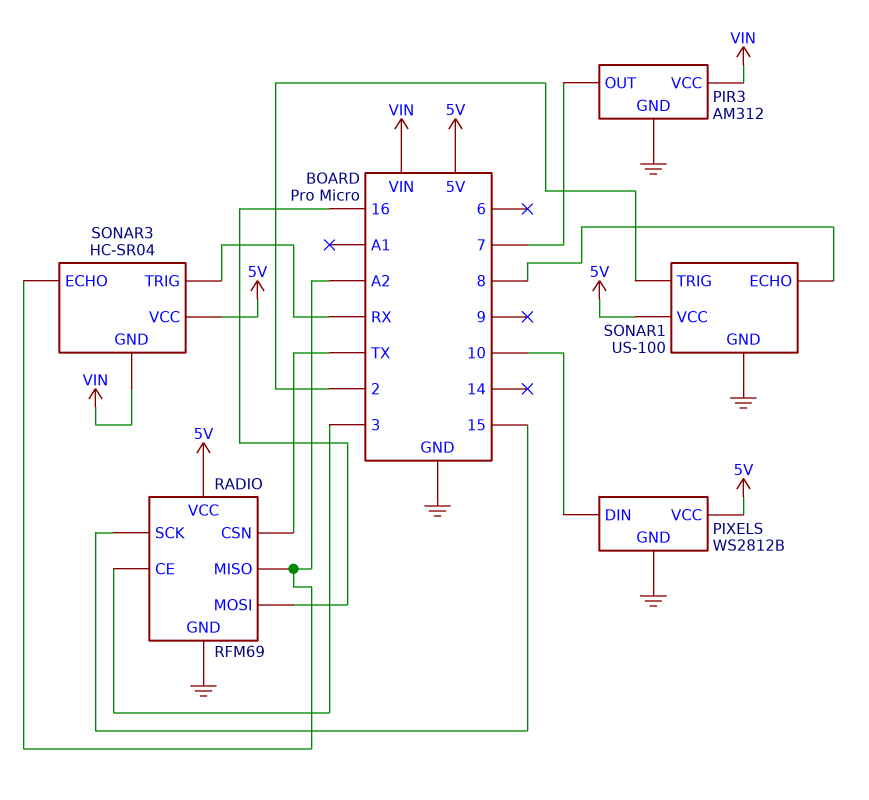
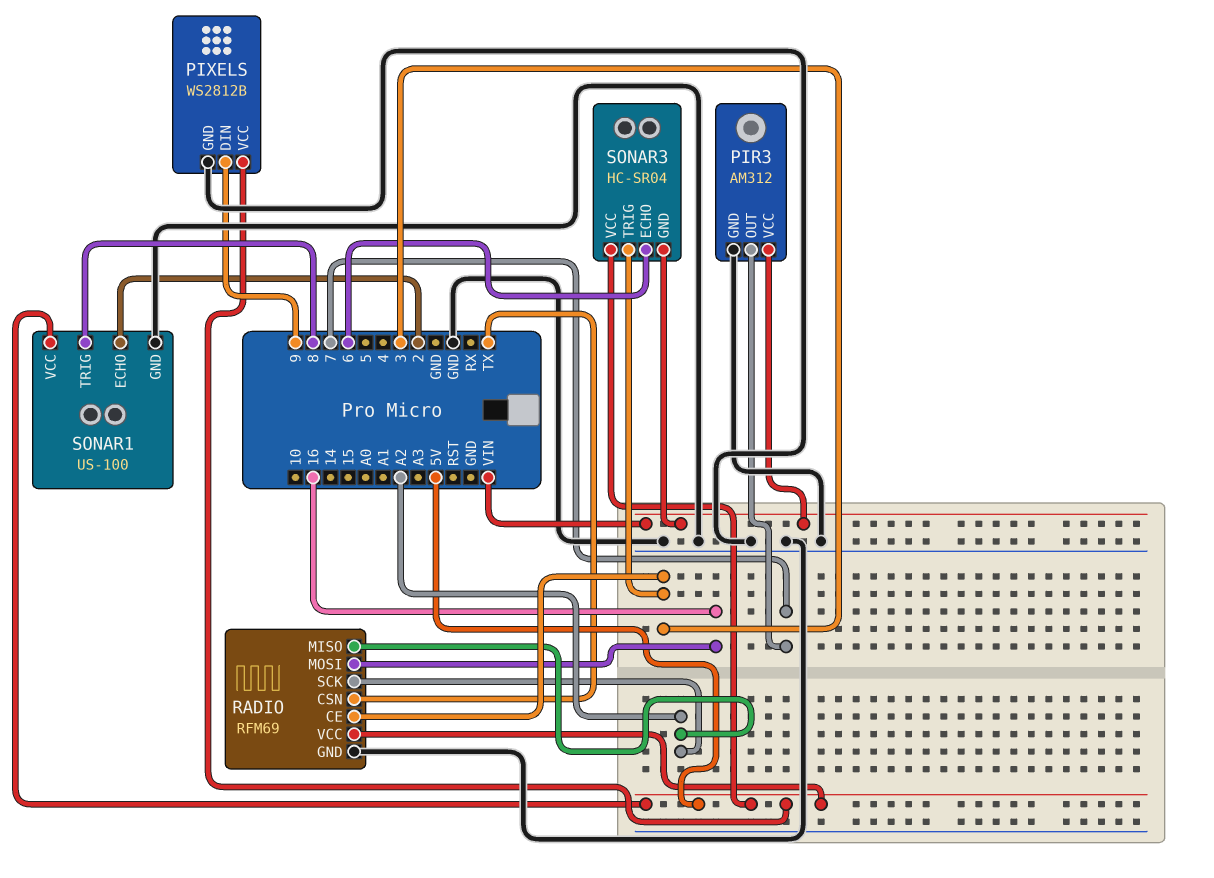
PIXELS pin DIN: 10 -> 9
RADIO pin SCK: 15 -> A2
SONAR1 pin ECHO: 8 -> 2
SONAR1 pin TRIG: 2 -> 8
SONAR3 pin ECHO: A2 -> 6
SONAR3 pin TRIG: RX -> 3

